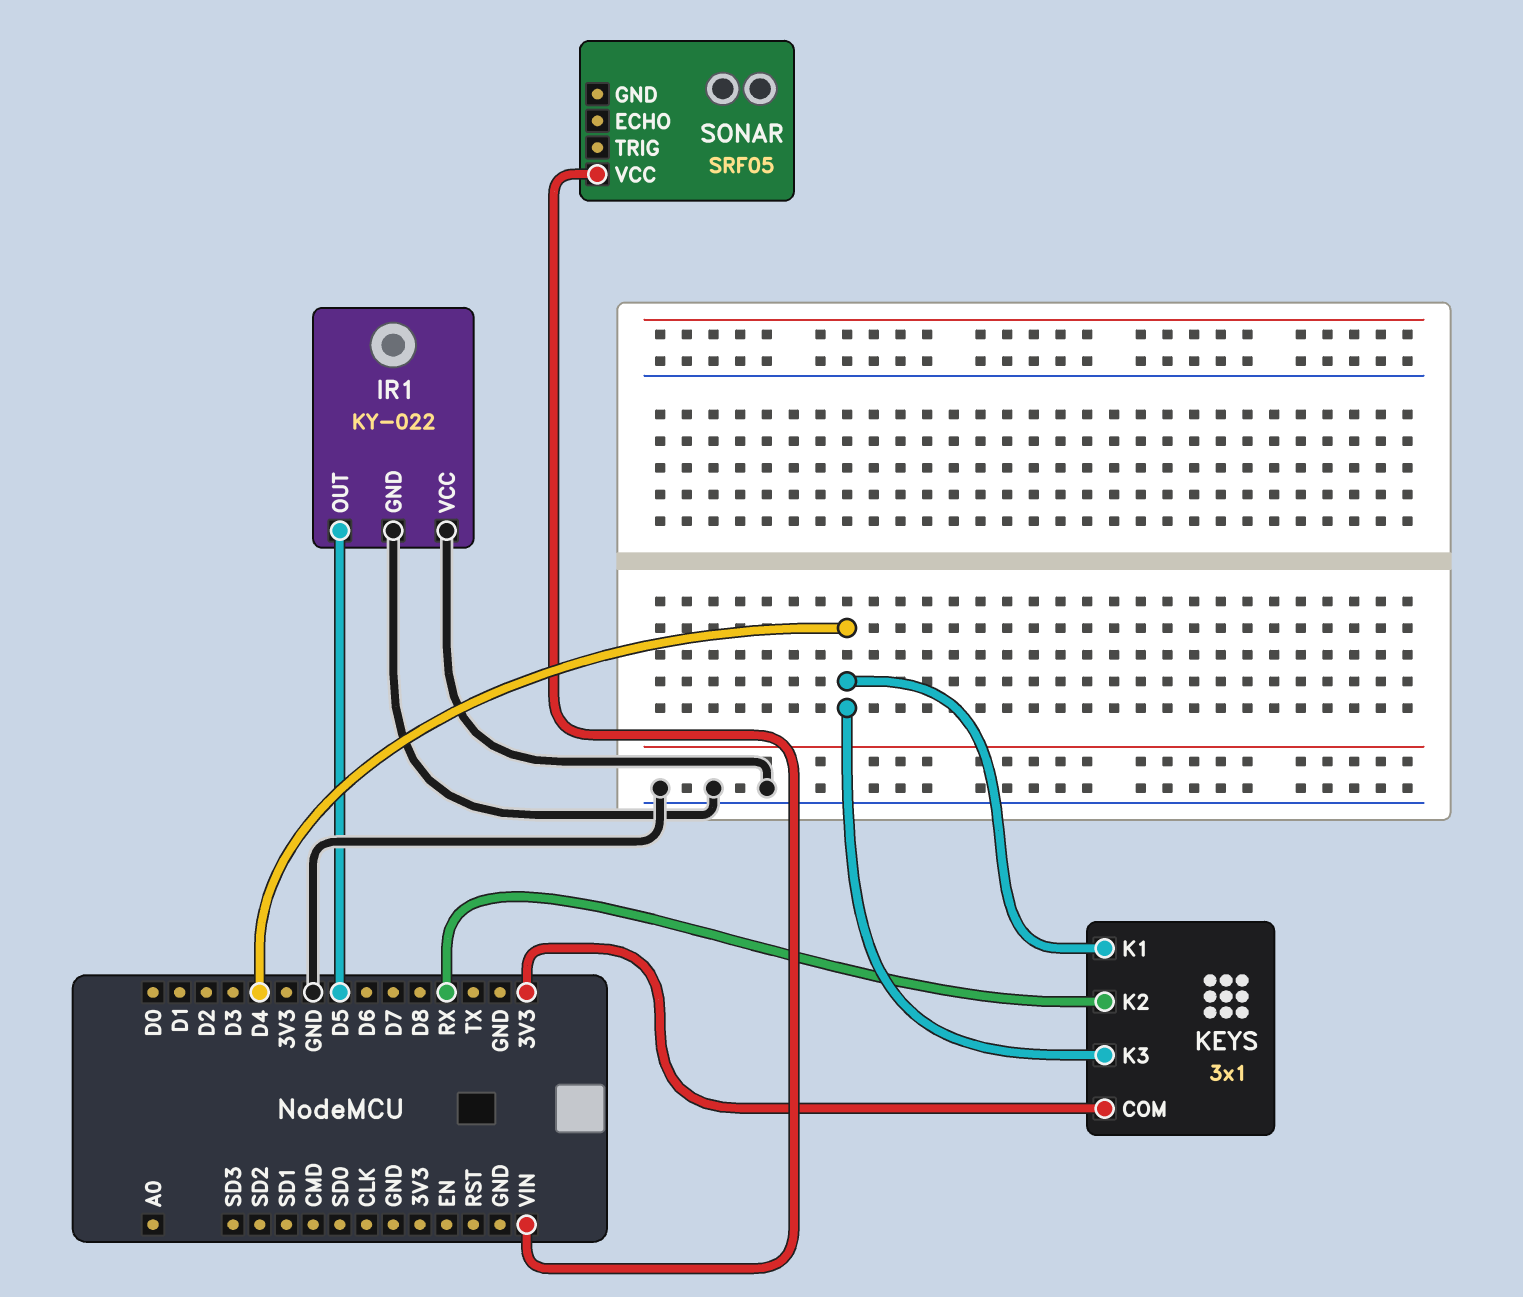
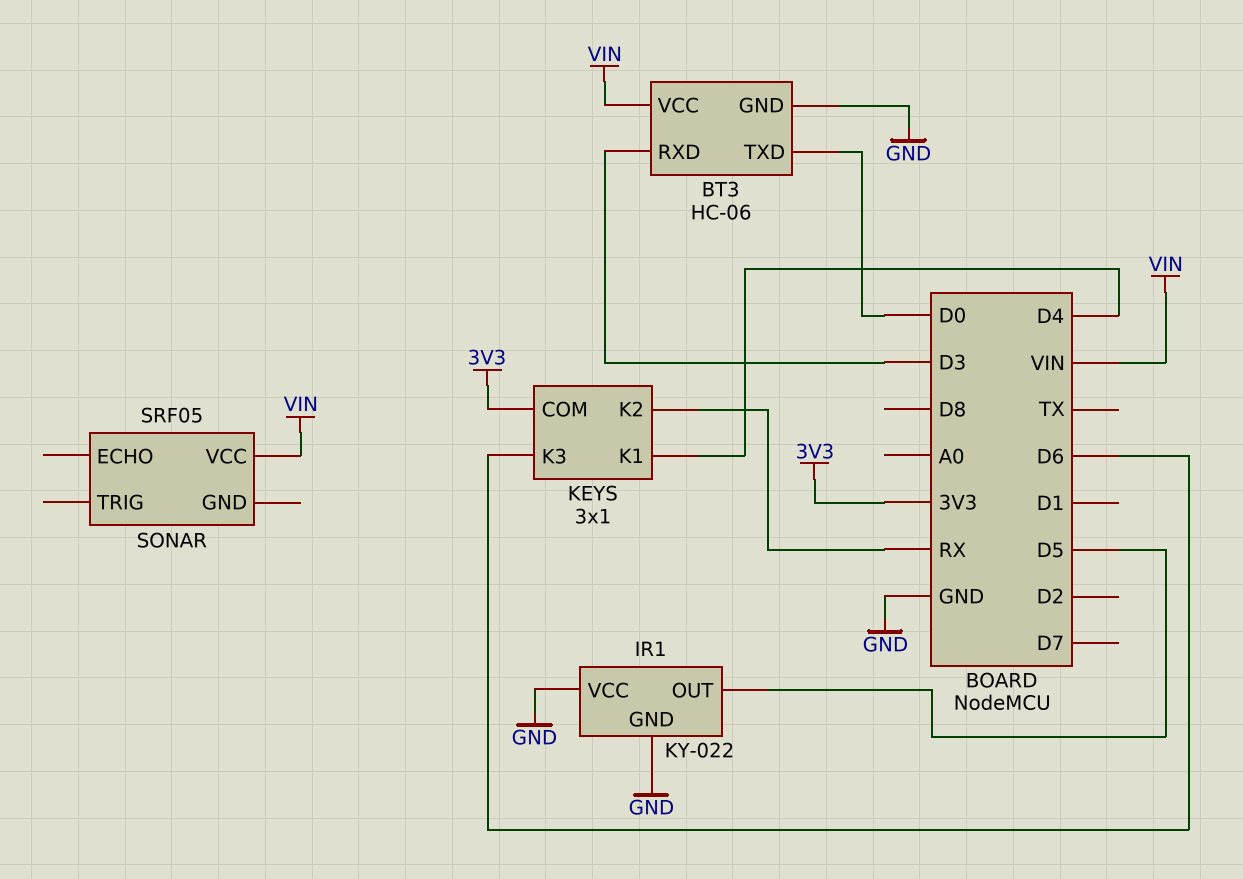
BT3: none -> HC-06
BT3 pin GND: none -> GND
BT3 pin RXD: none -> D3
BT3 pin TXD: none -> D0
BT3 pin VCC: none -> VIN
KEYS pin K3: D4 -> D6

